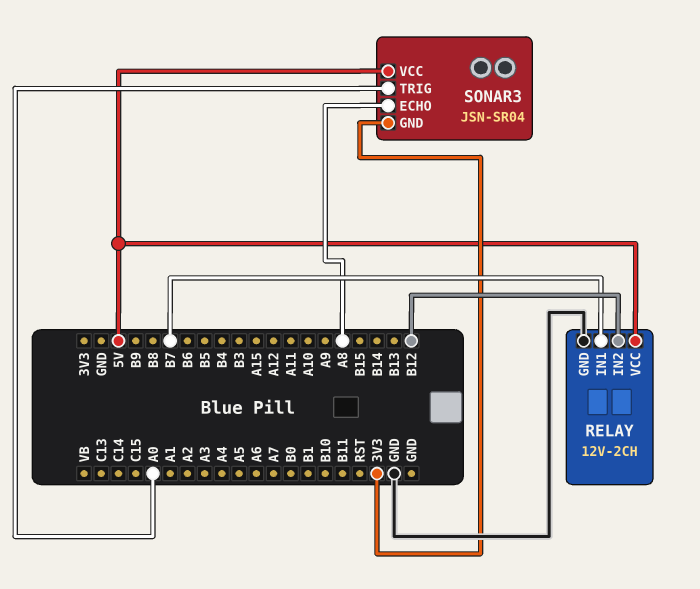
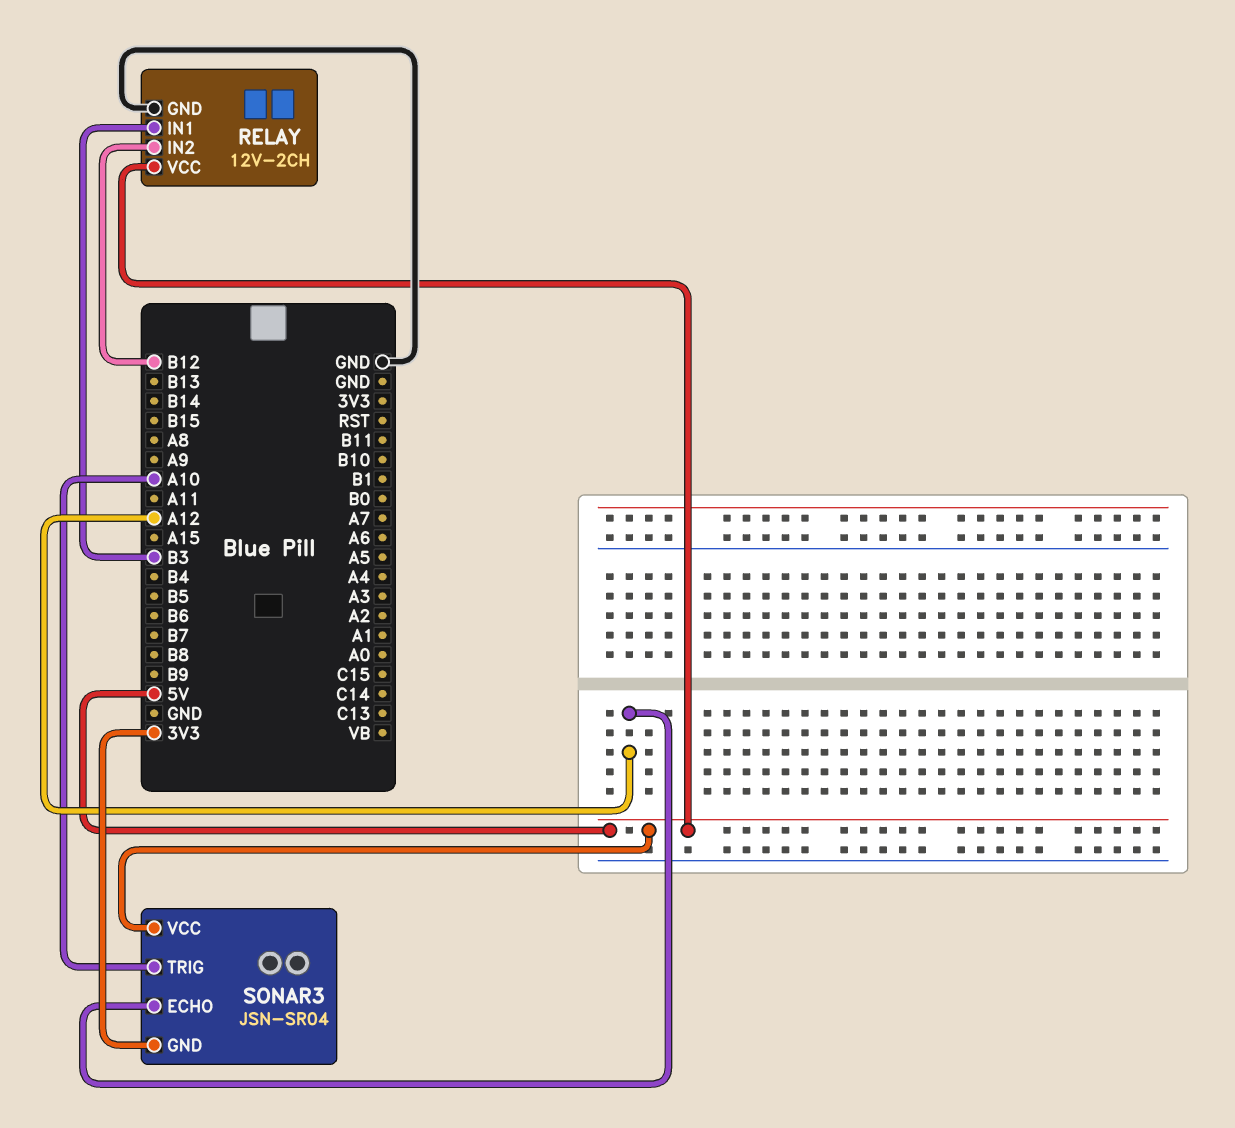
RELAY pin IN1: B7 -> B3
SONAR3 pin ECHO: A8 -> A12
SONAR3 pin TRIG: A0 -> A10

